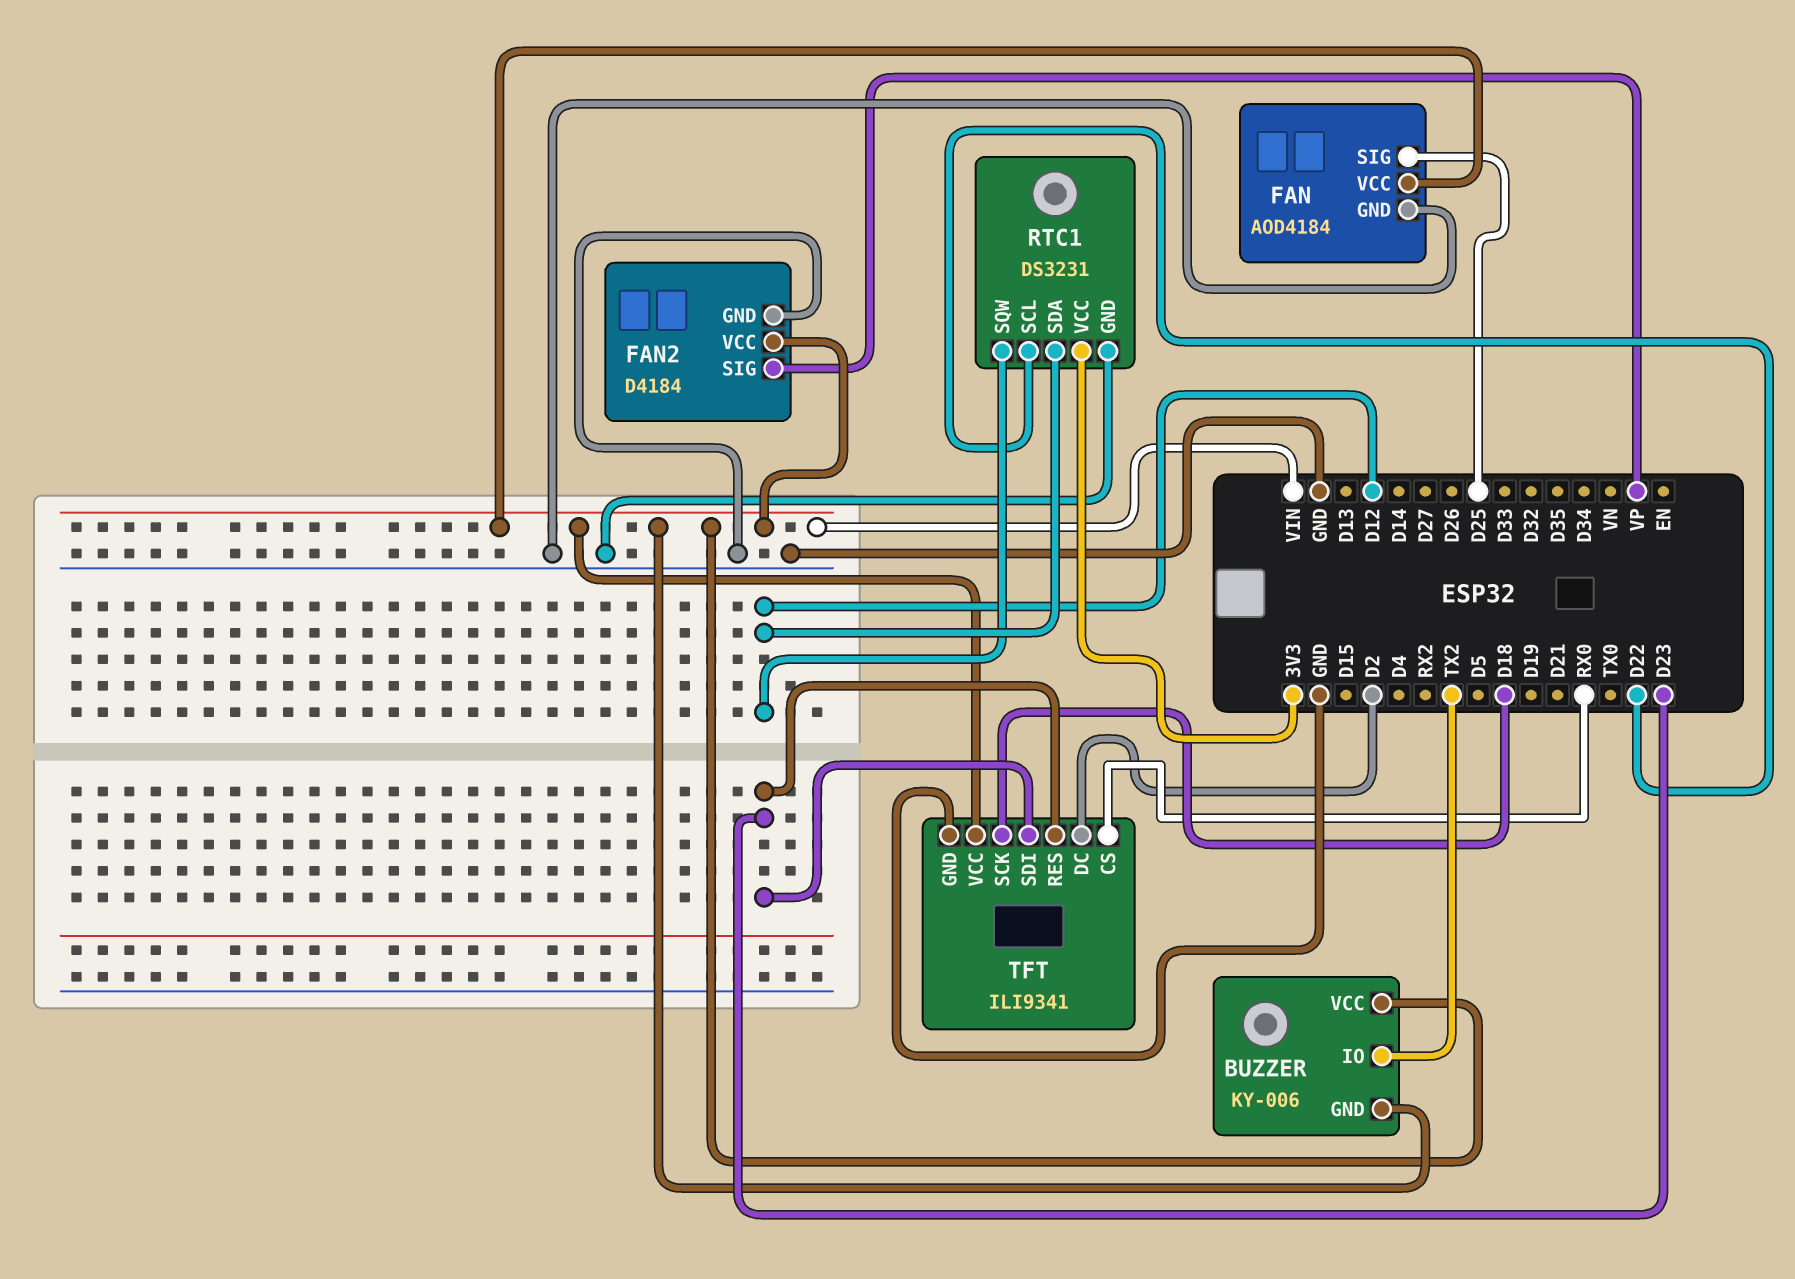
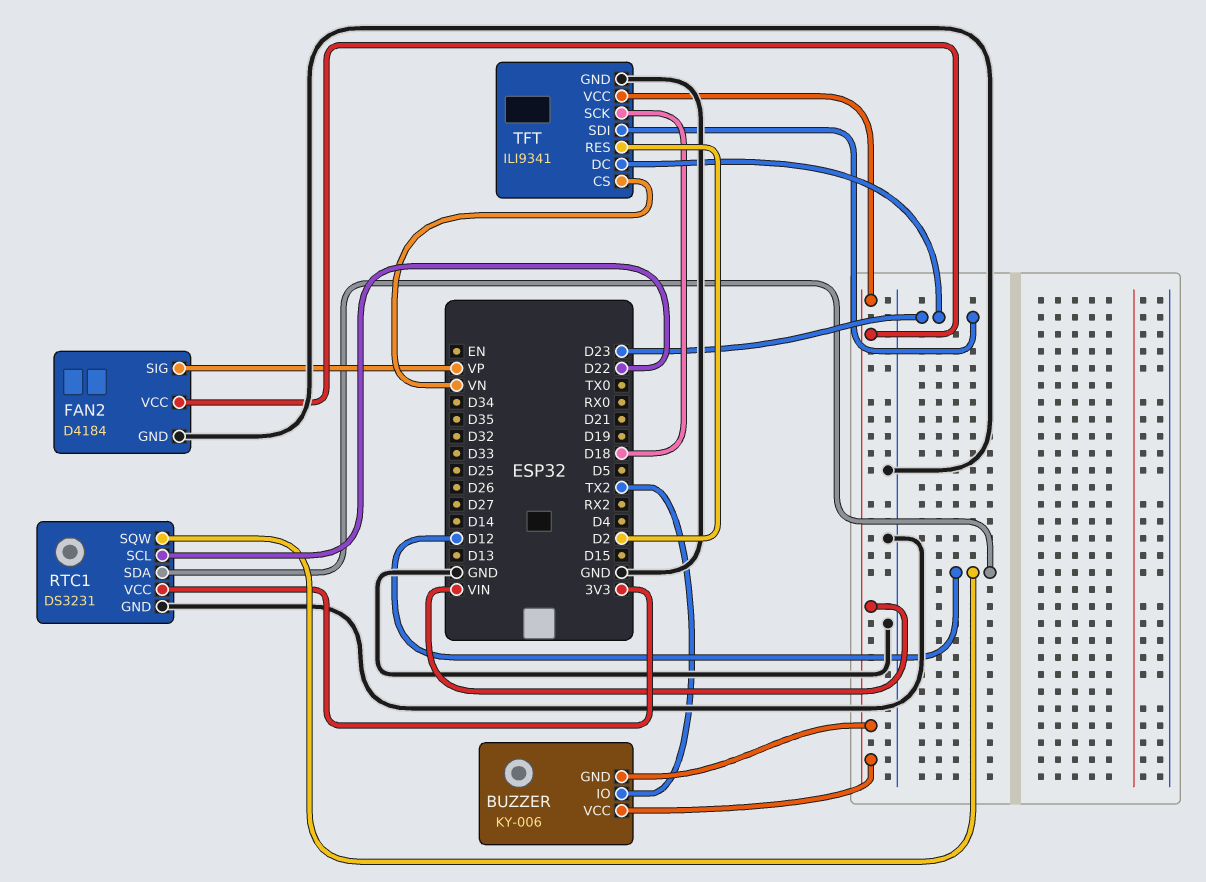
FAN: AOD4184 -> none
FAN pin GND: GND -> none
FAN pin SIG: D25 -> none
FAN pin VCC: VIN -> none
TFT pin CS: RX0 -> VN
TFT pin DC: D2 -> D23
TFT pin RES: D23 -> D2

